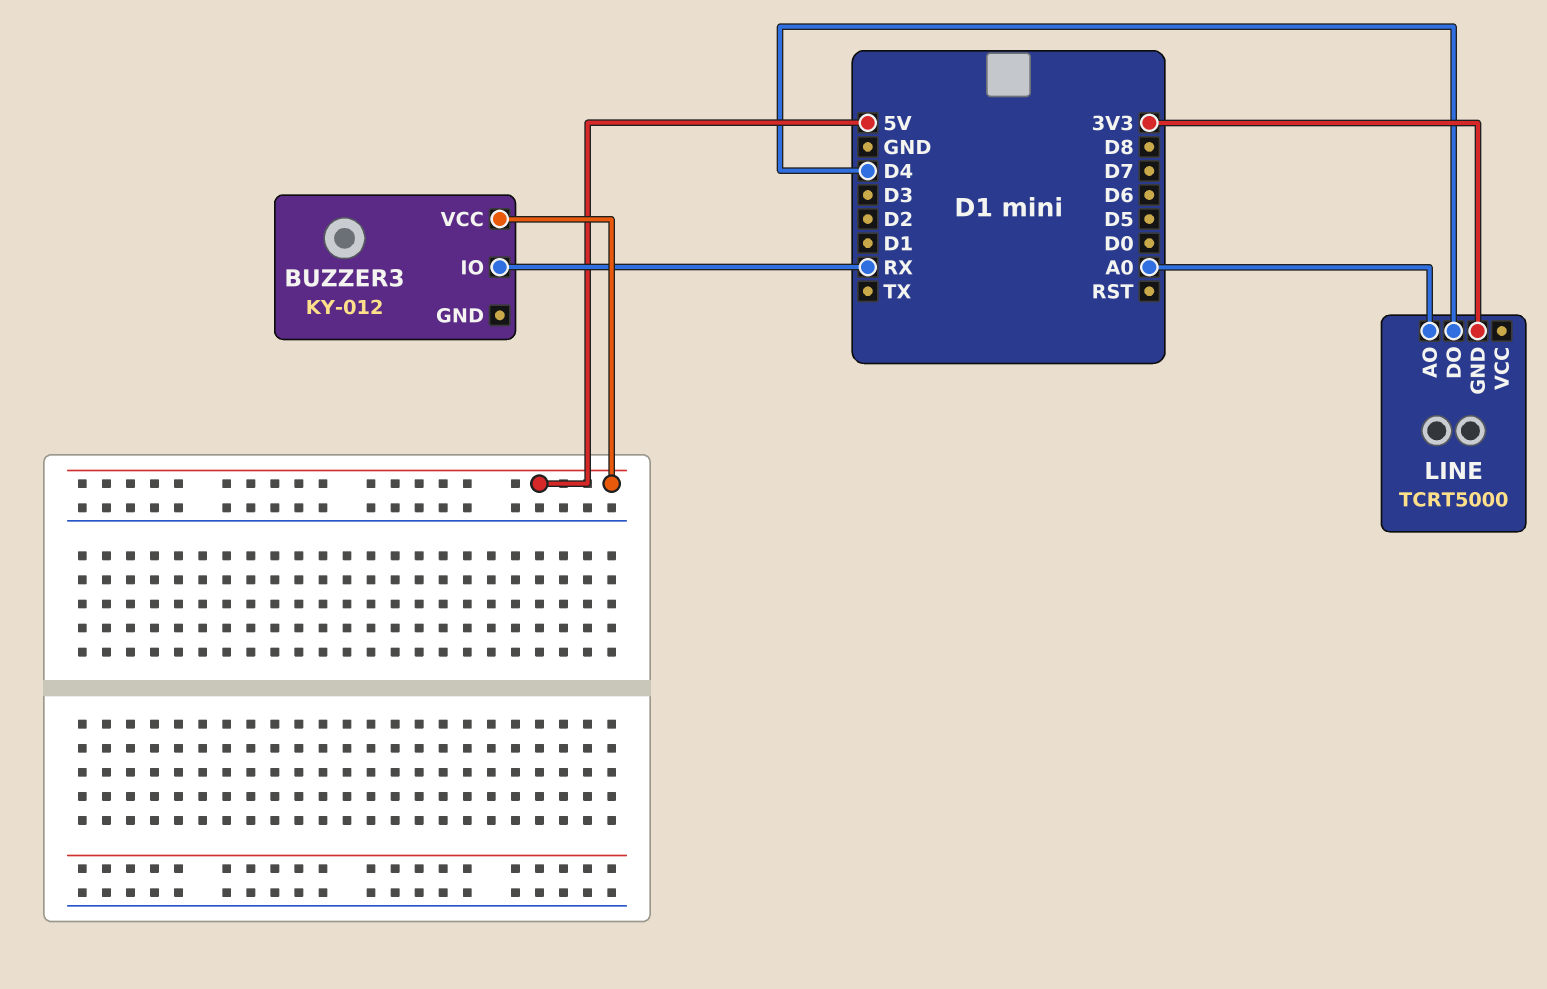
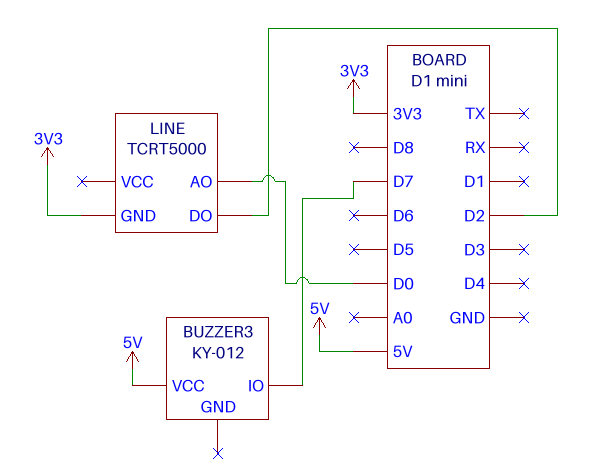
BUZZER3 pin IO: RX -> D7
LINE pin AO: A0 -> D0
LINE pin DO: D4 -> D2

